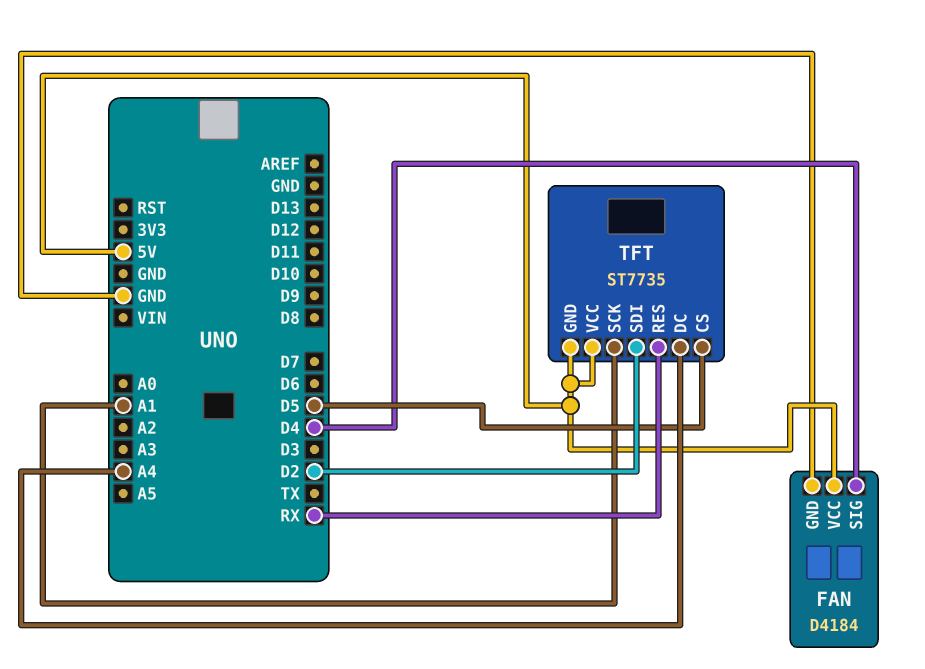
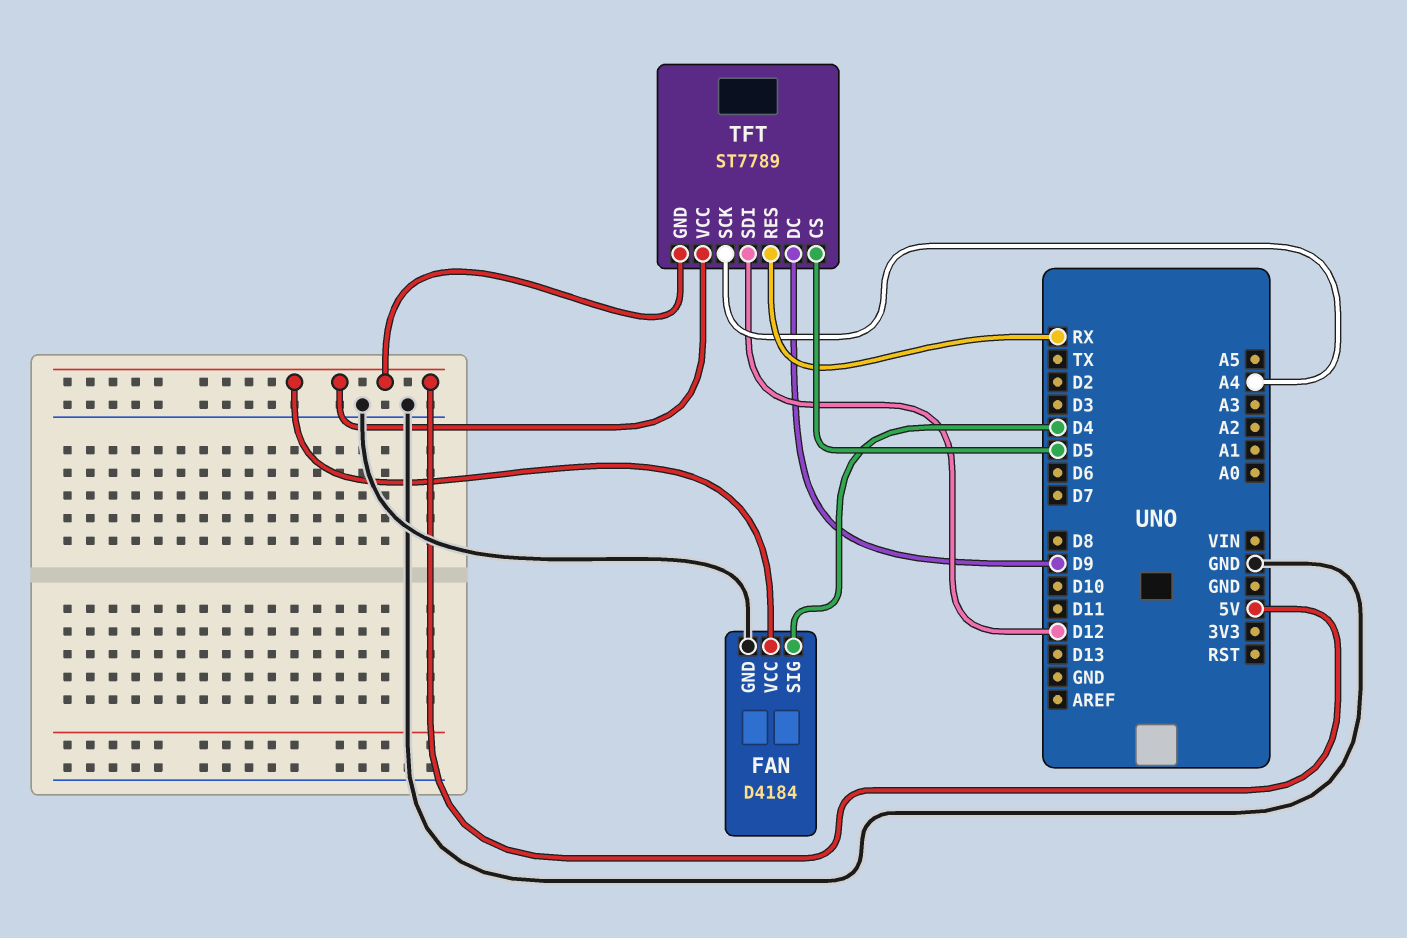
TFT: ST7735 -> ST7789
TFT pin DC: A4 -> D9
TFT pin SCK: A1 -> A4
TFT pin SDI: D2 -> D12

